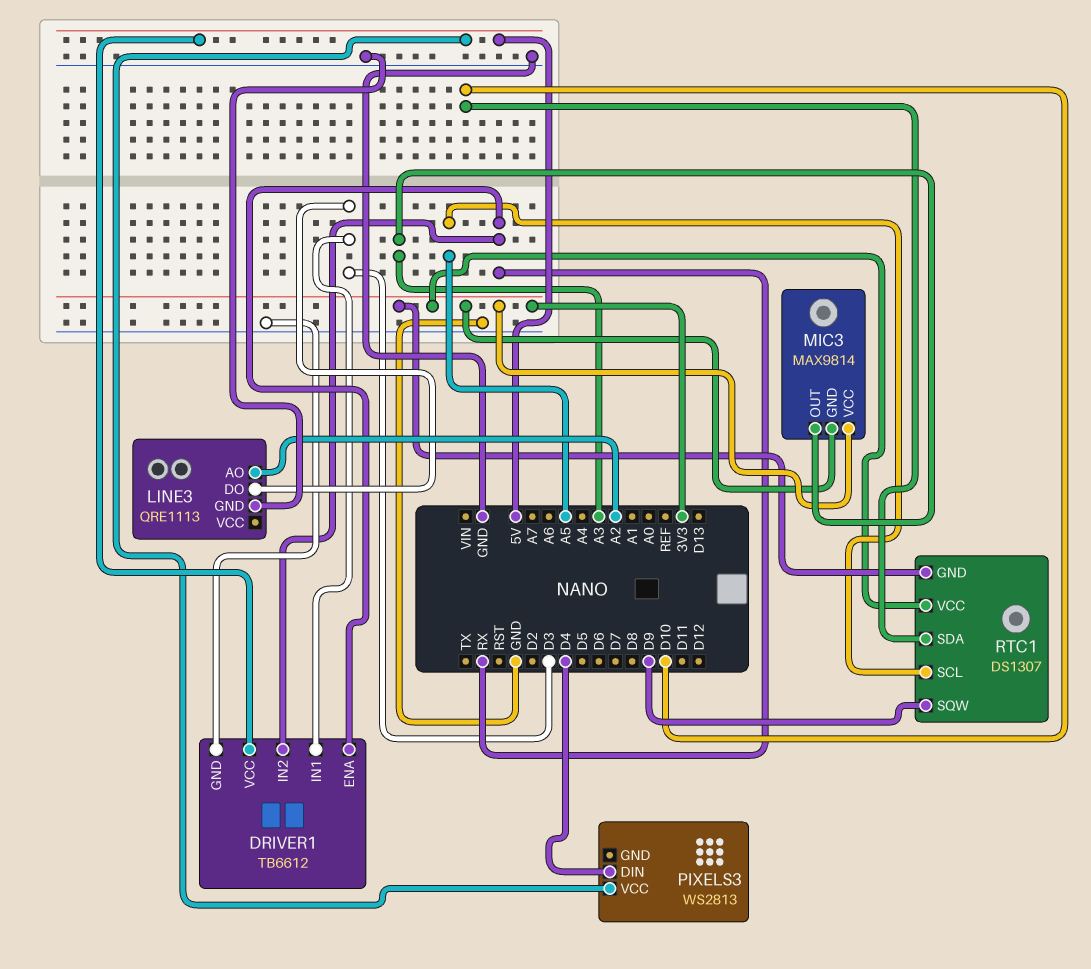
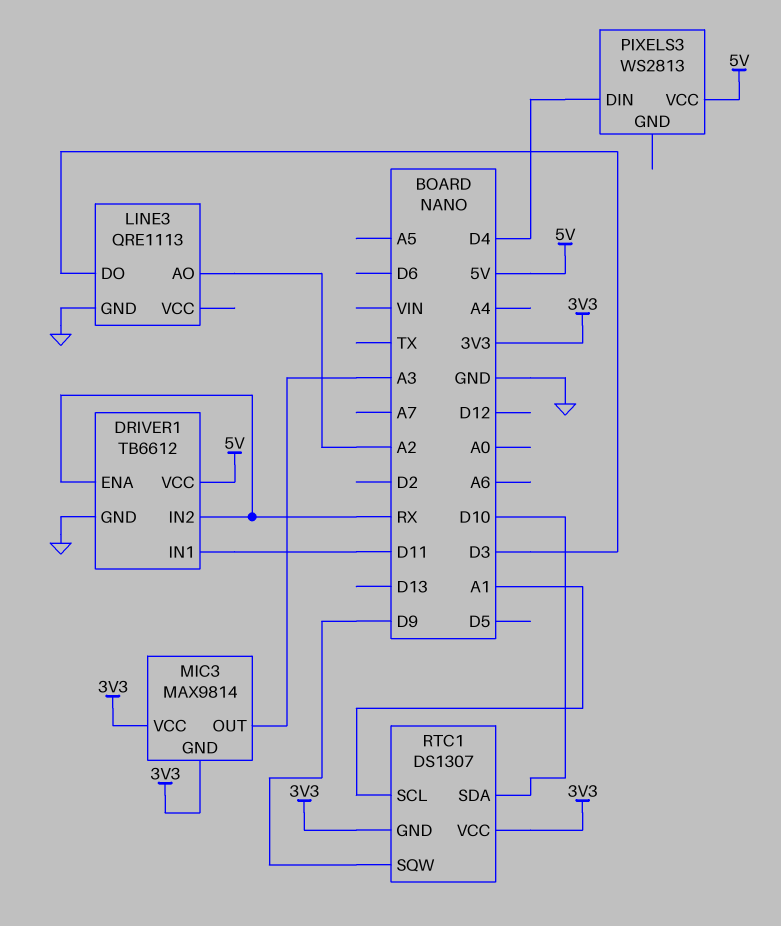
DRIVER1 pin IN1: D3 -> D11
RTC1 pin SCL: A5 -> A1

